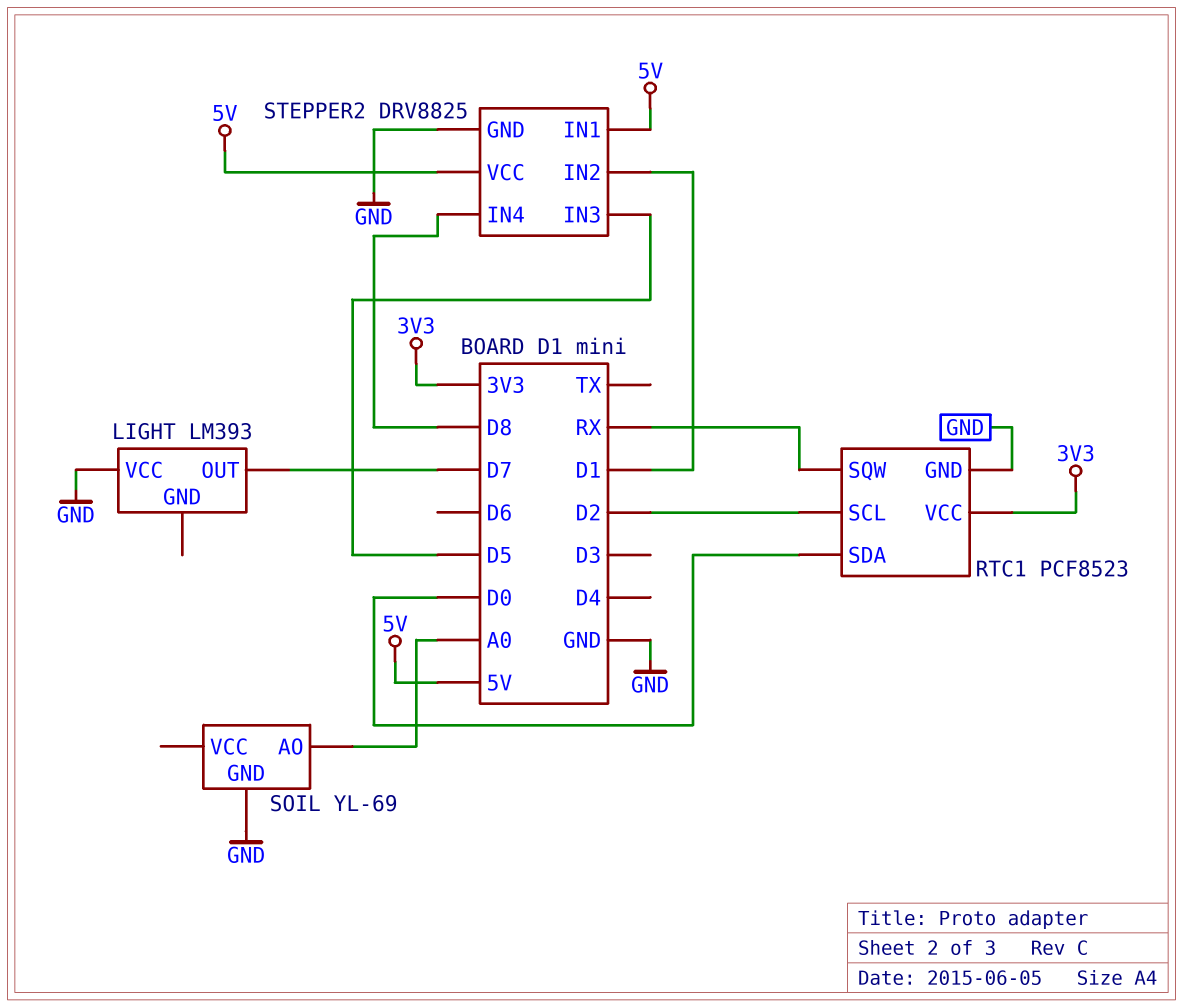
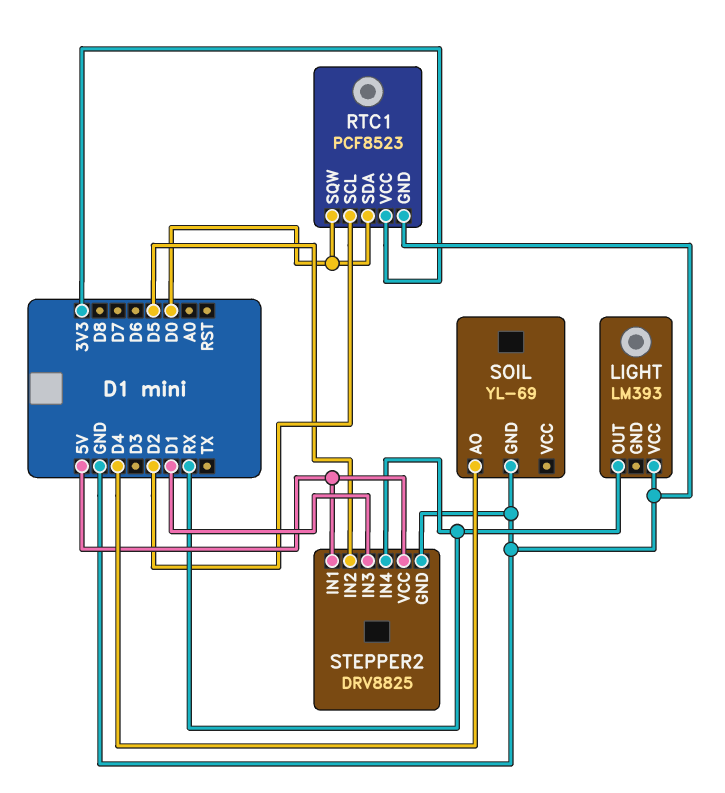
LIGHT pin OUT: D7 -> RX
RTC1 pin SQW: RX -> D0
SOIL pin AO: A0 -> D4
STEPPER2 pin IN2: D1 -> D5
STEPPER2 pin IN3: D5 -> D1
STEPPER2 pin IN4: D8 -> RX

